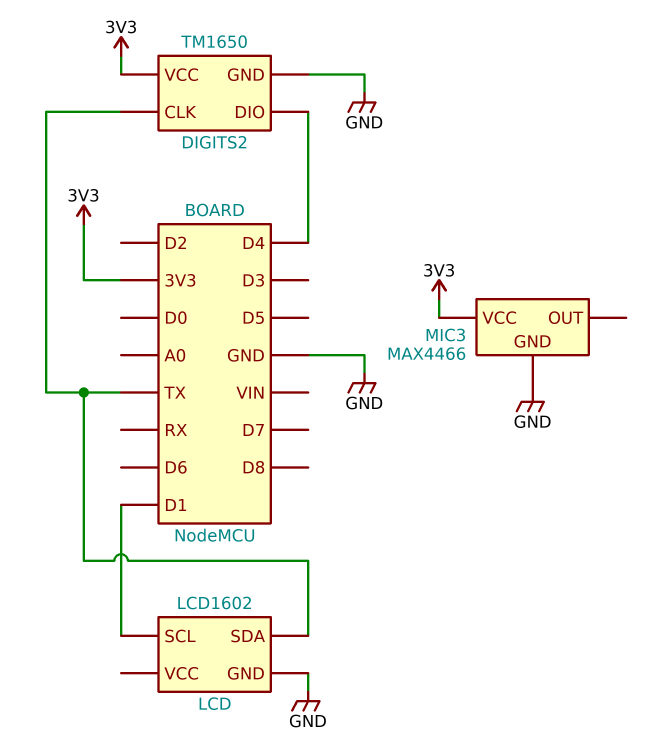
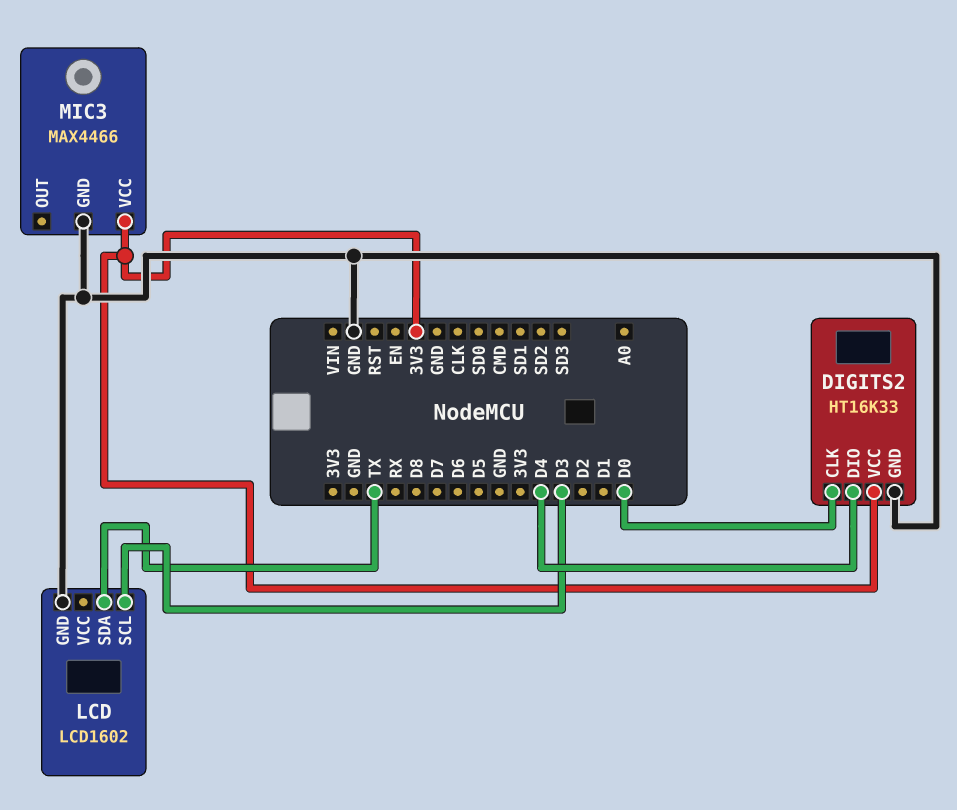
DIGITS2: TM1650 -> HT16K33
DIGITS2 pin CLK: TX -> D0
LCD pin SCL: D1 -> D3

